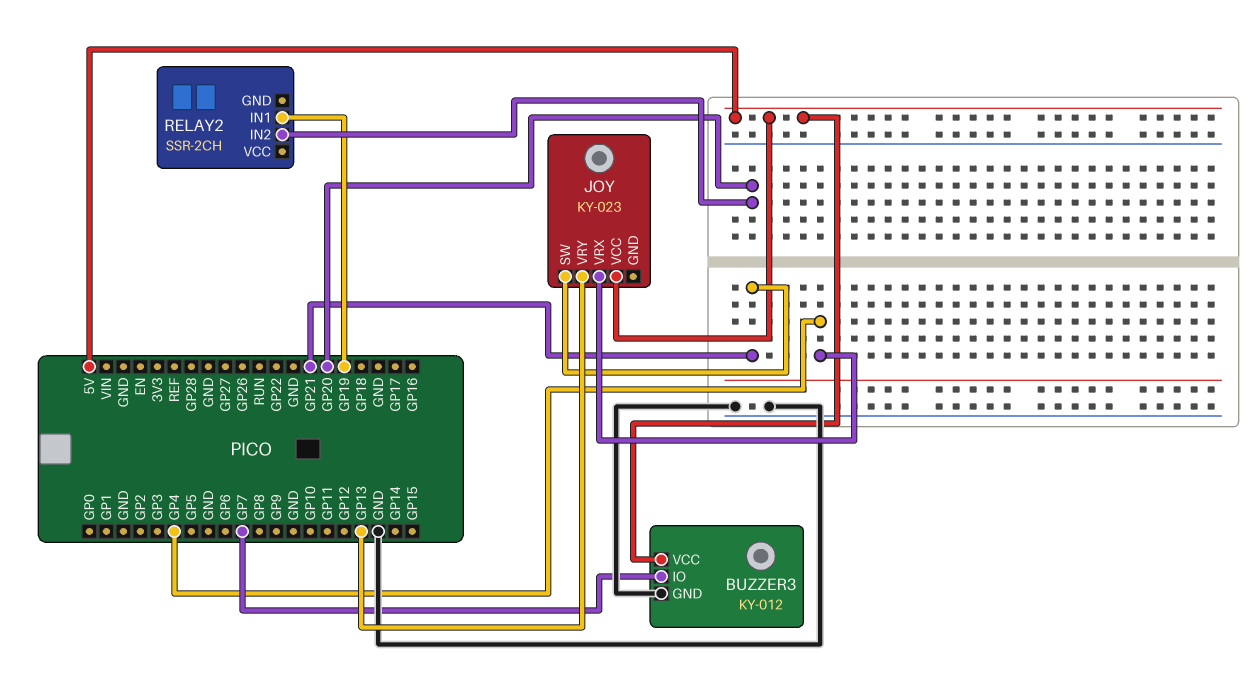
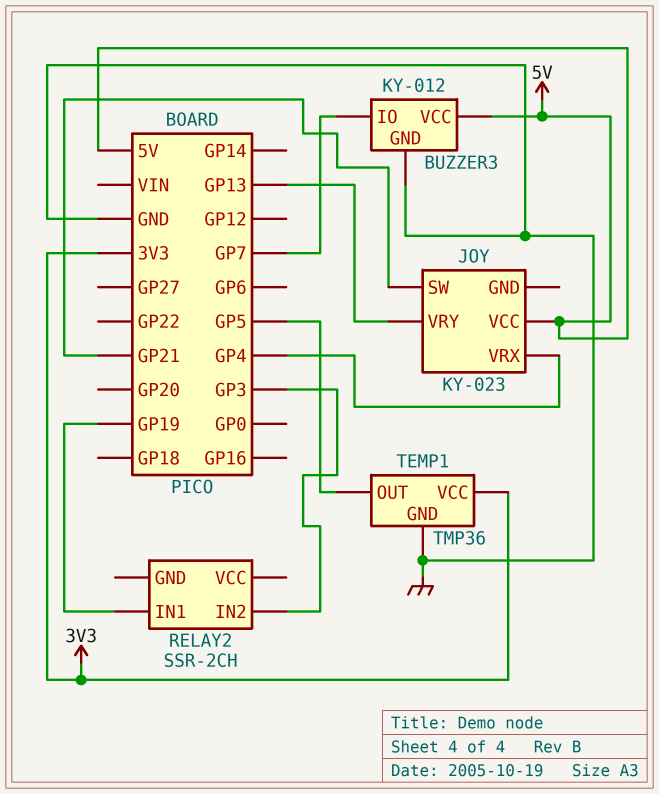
RELAY2 pin IN2: GP20 -> GP3
TEMP1: none -> TMP36
TEMP1 pin GND: none -> GND
TEMP1 pin OUT: none -> GP5
TEMP1 pin VCC: none -> 3V3

